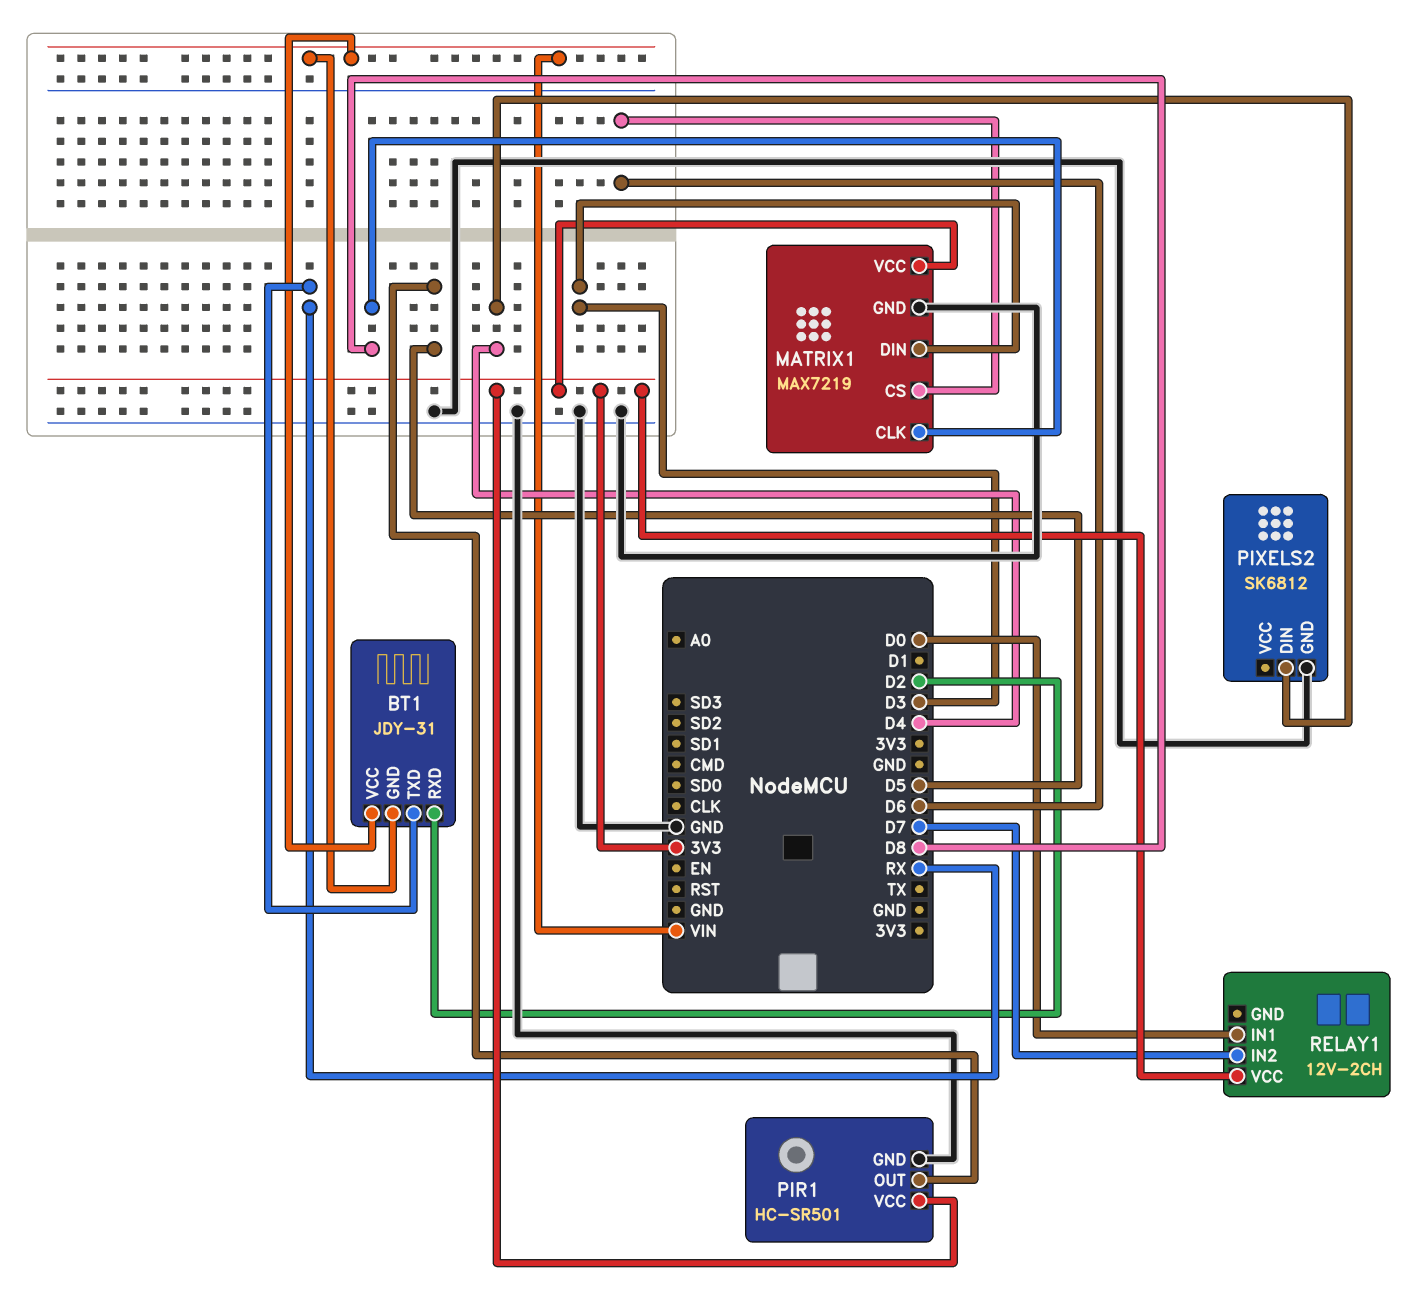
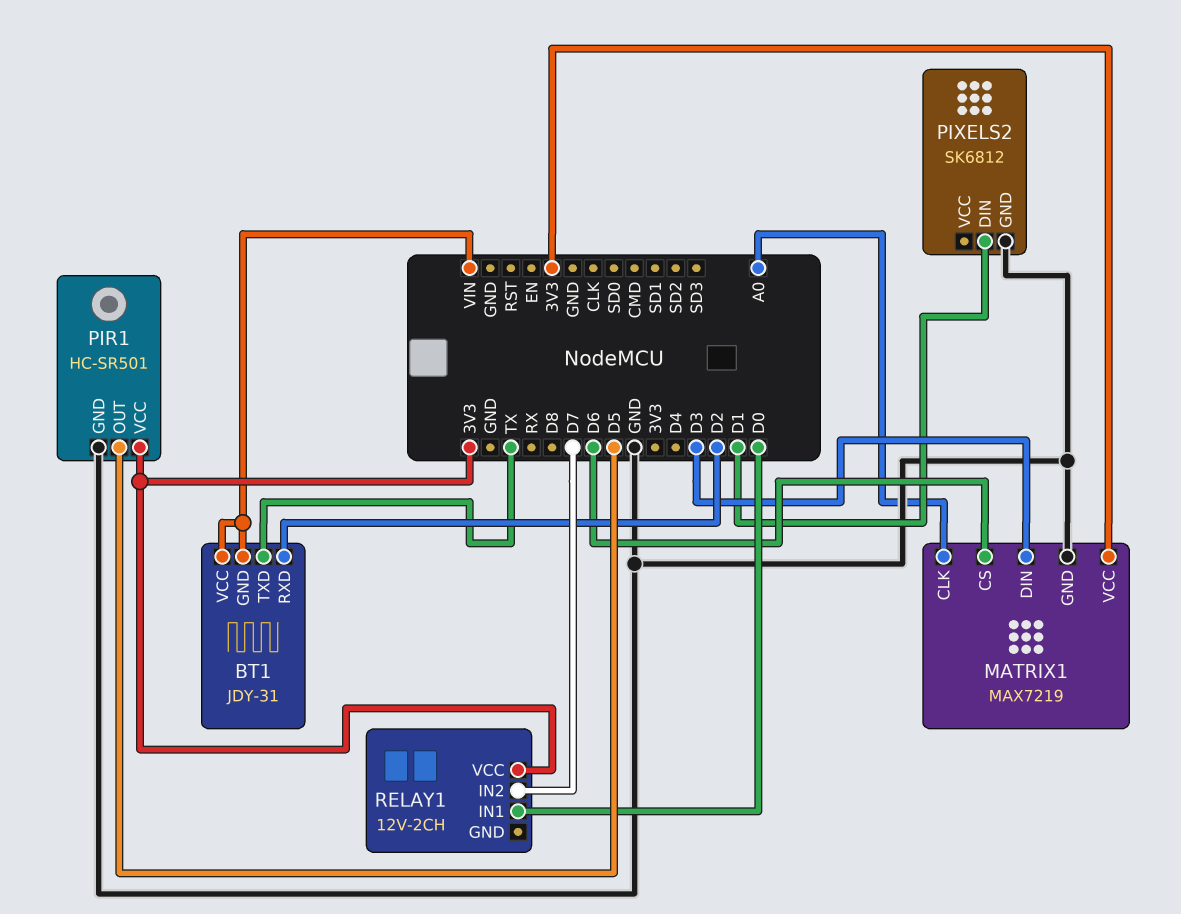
BT1 pin TXD: RX -> TX
MATRIX1 pin CLK: D8 -> A0
PIXELS2 pin DIN: D4 -> D1

